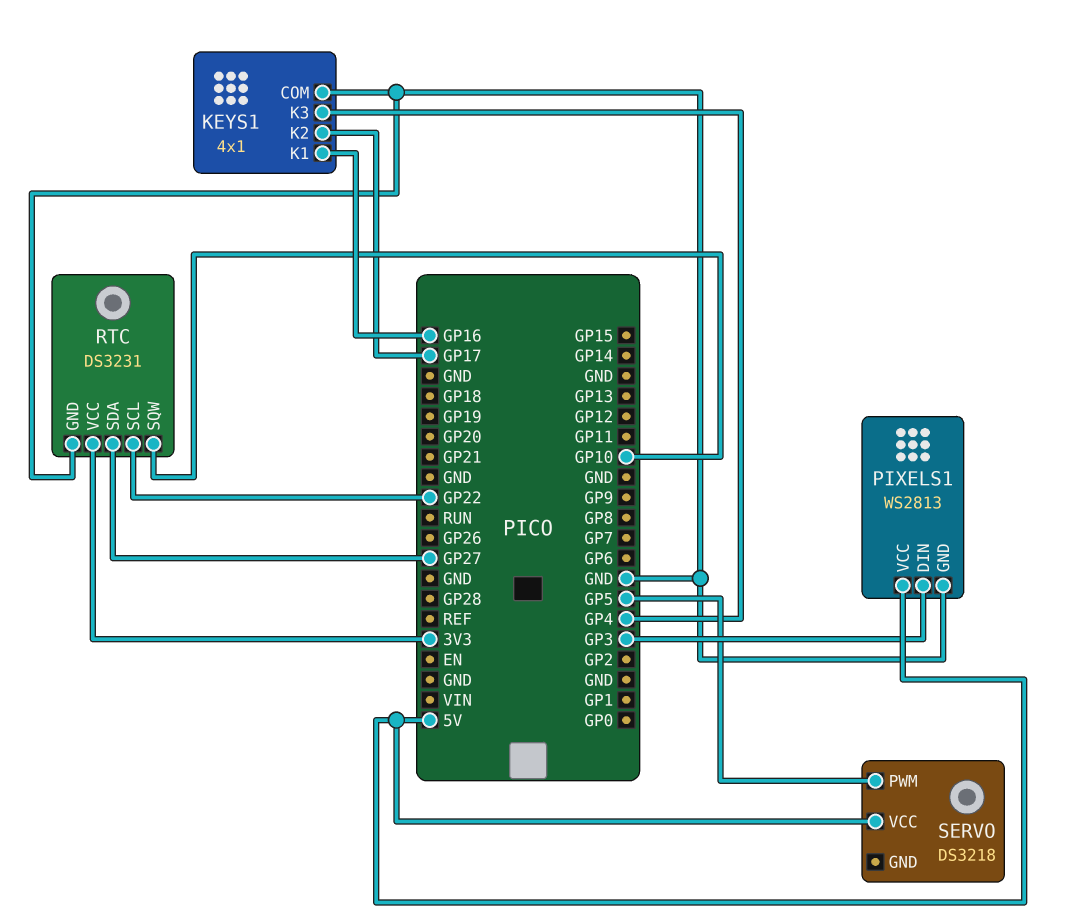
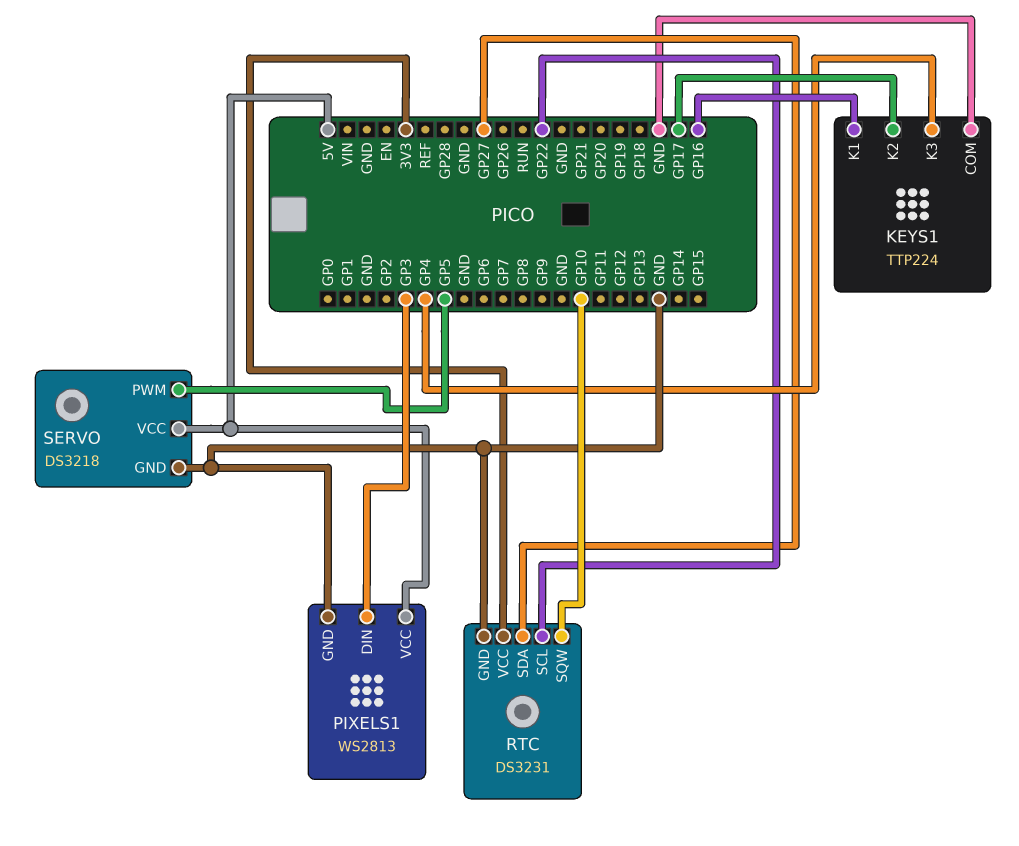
KEYS1: 4x1 -> TTP224
SERVO pin GND: none -> GND

